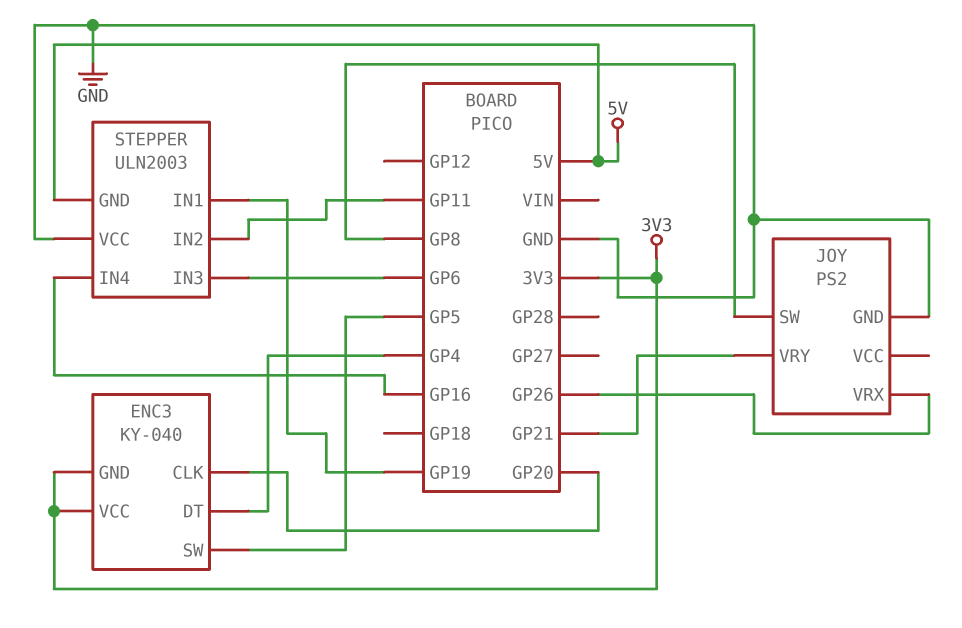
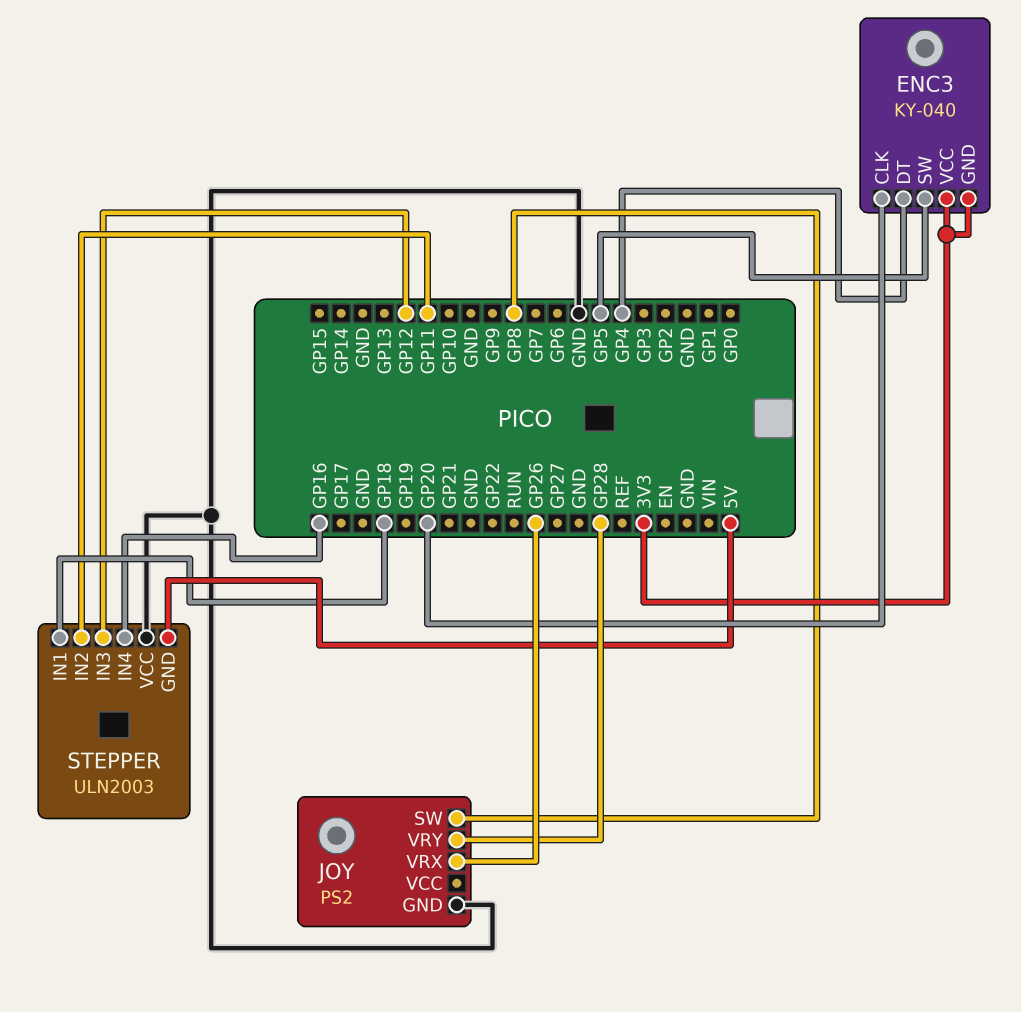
JOY pin VRY: GP21 -> GP28
STEPPER pin IN1: GP19 -> GP18
STEPPER pin IN3: GP6 -> GP12

